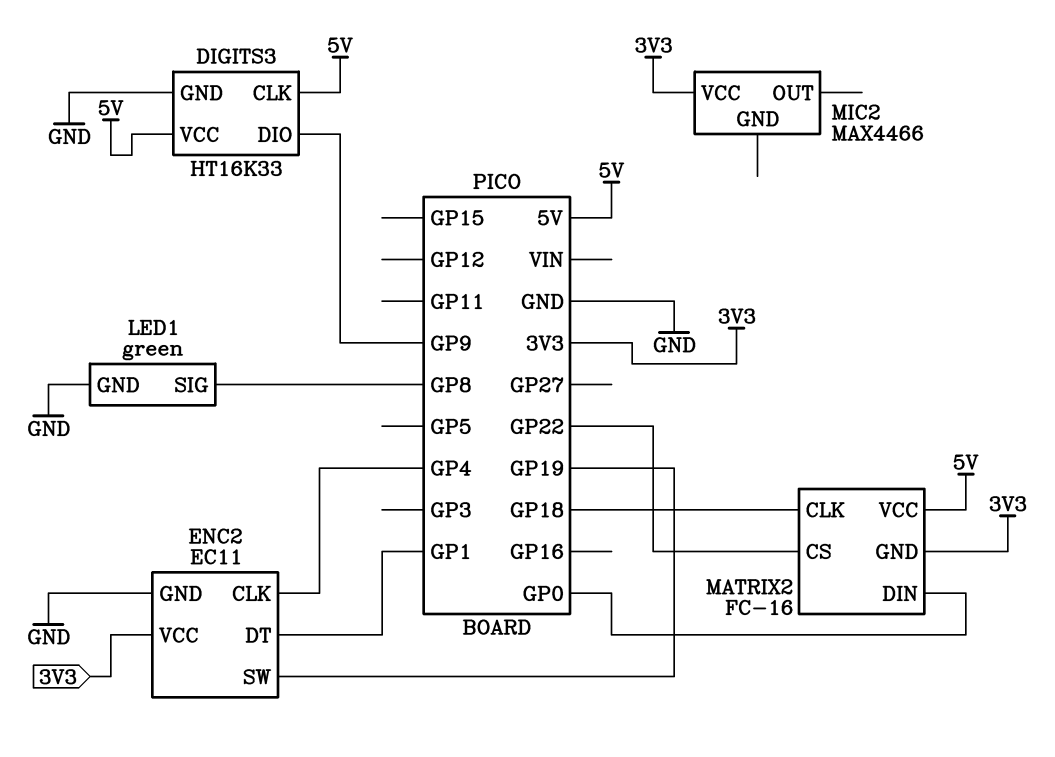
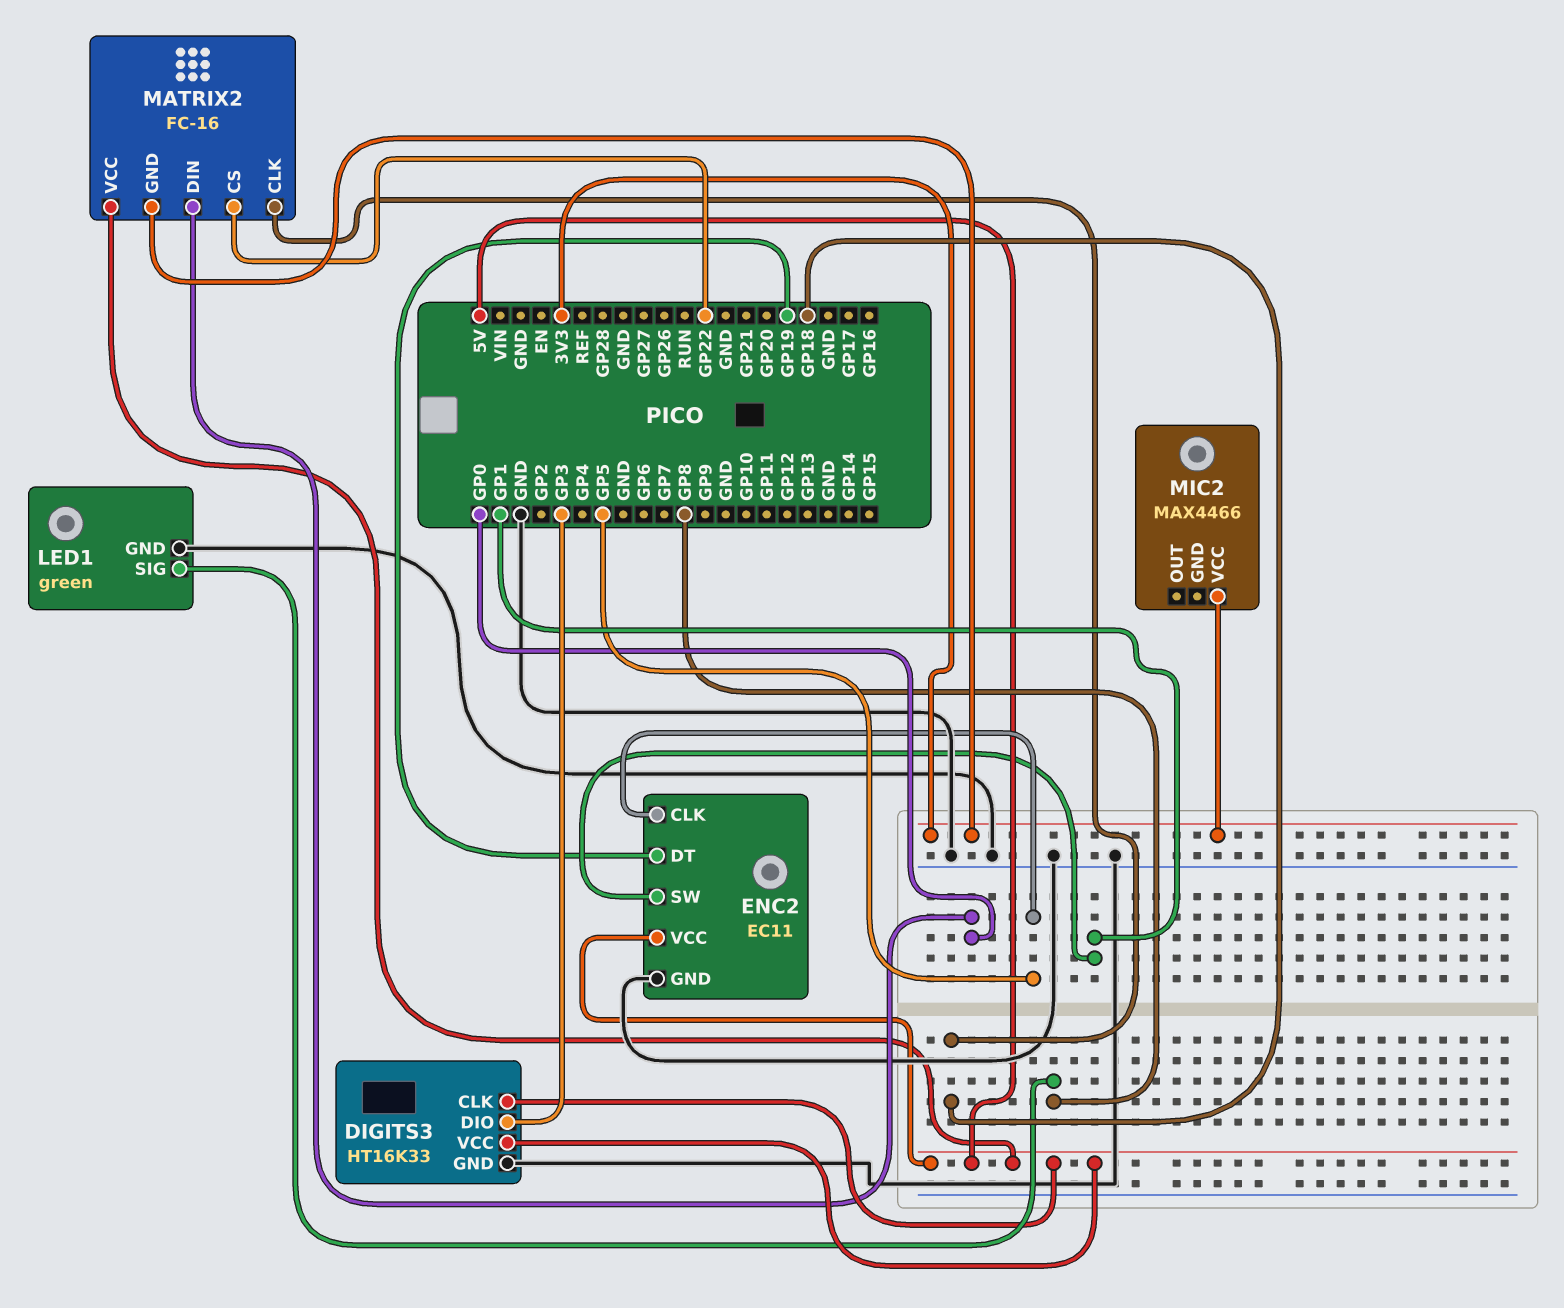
DIGITS3 pin DIO: GP9 -> GP3
ENC2 pin CLK: GP4 -> GP5
ENC2 pin DT: GP1 -> GP19
ENC2 pin SW: GP19 -> GP1
ENC2 pin VCC: 3V3 -> 5V

